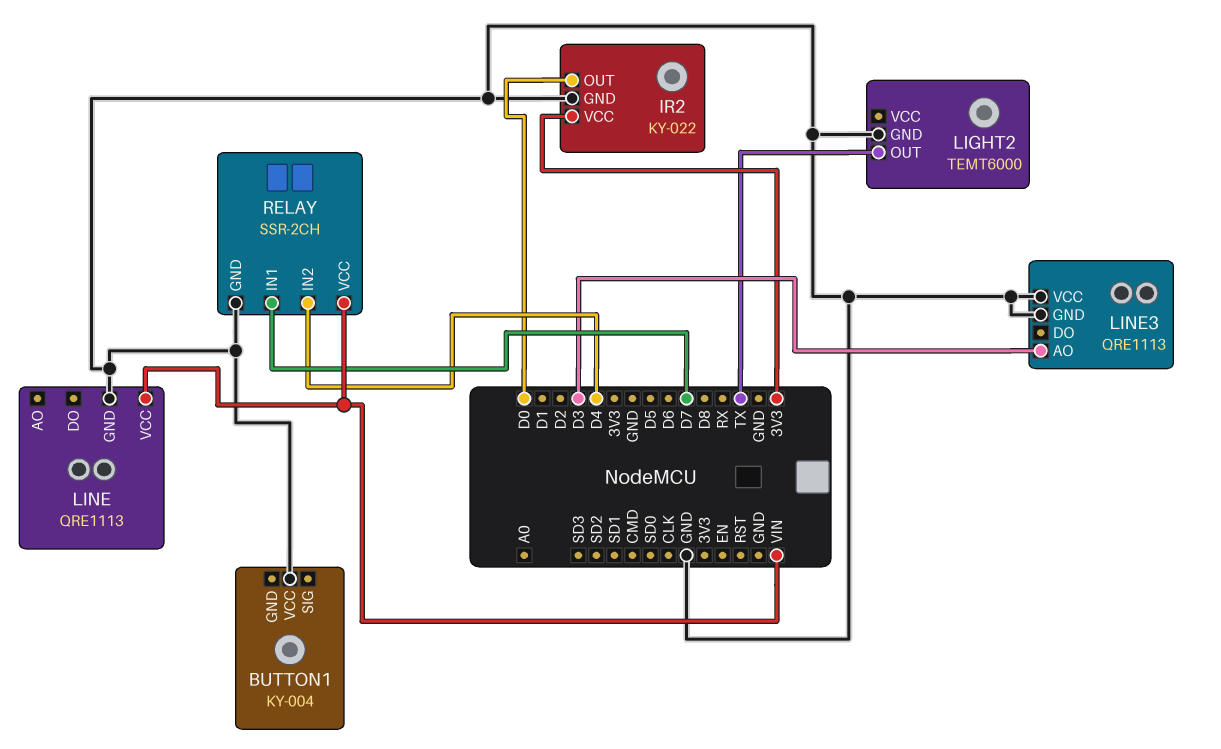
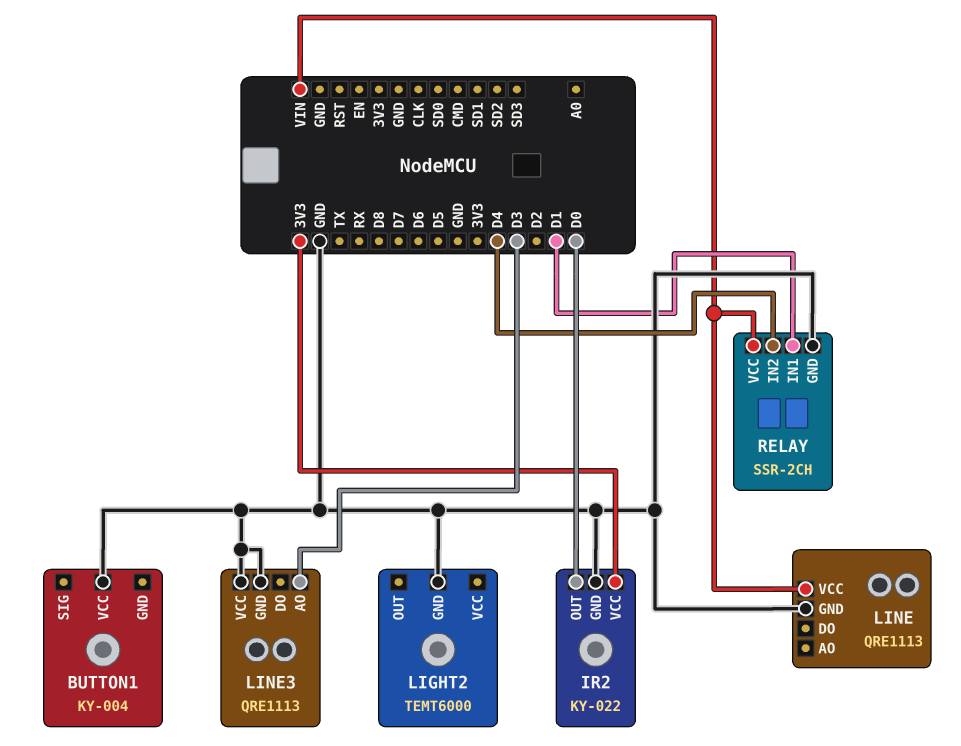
LIGHT2 pin OUT: TX -> none
RELAY pin IN1: D7 -> D1

